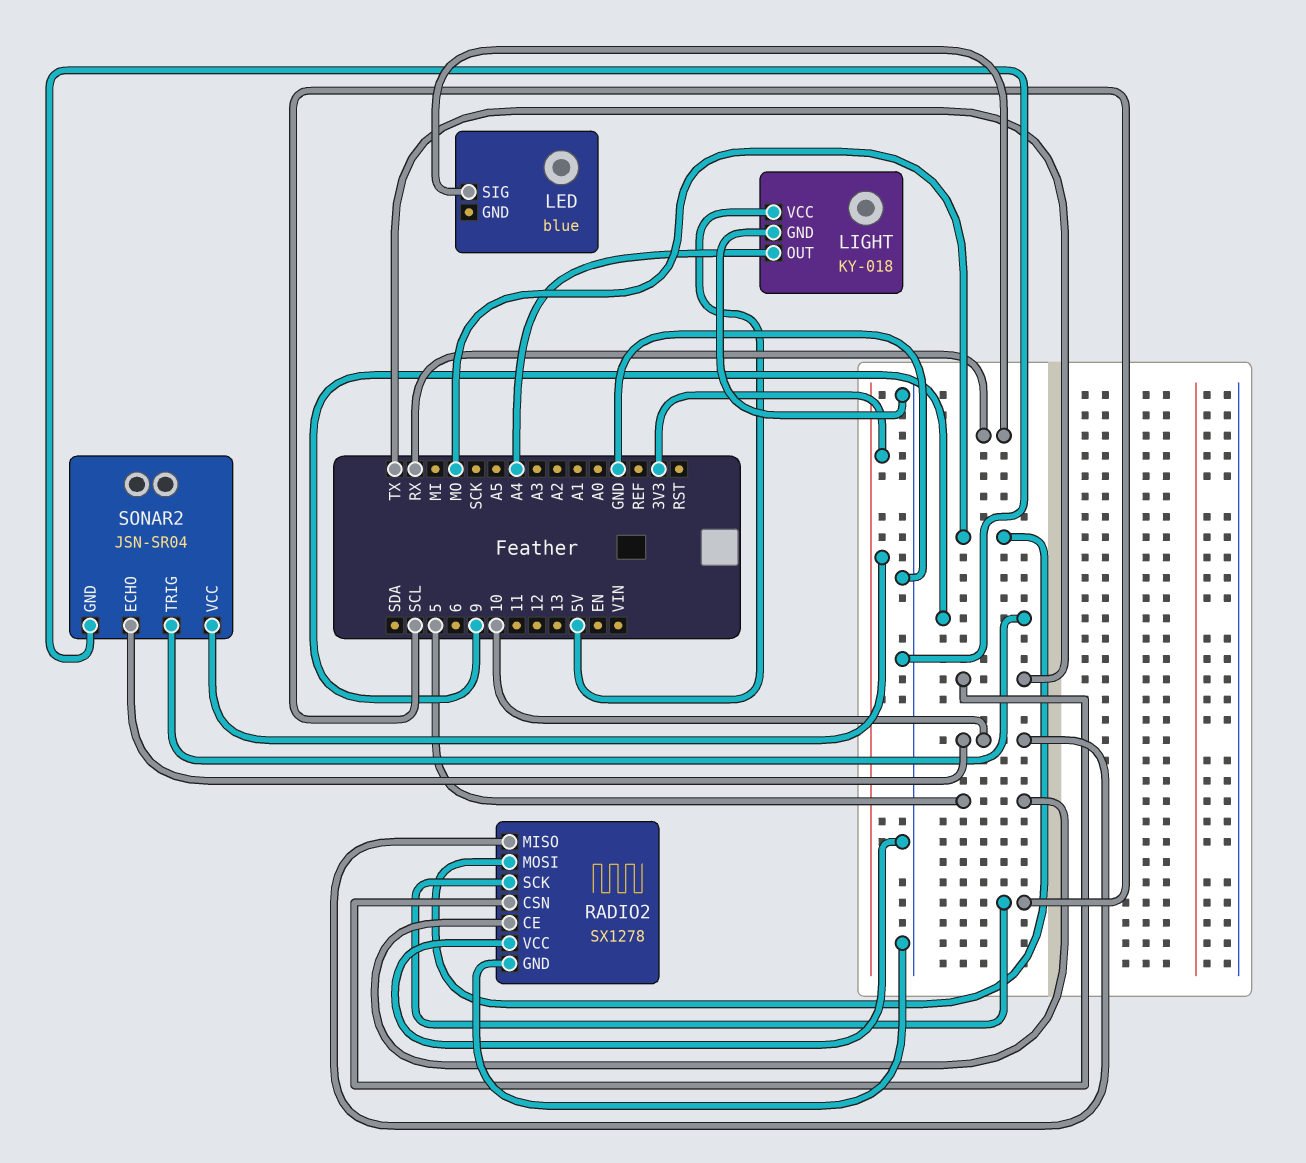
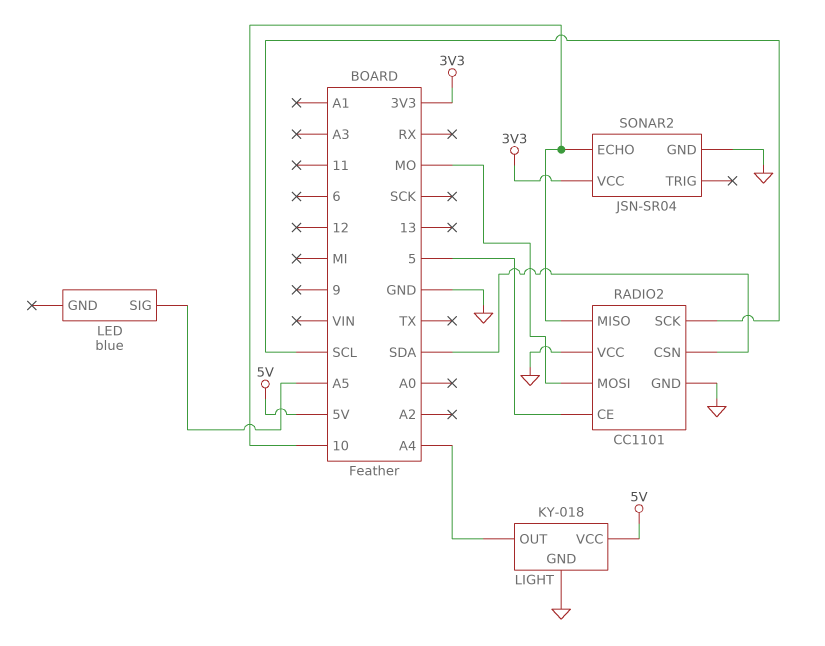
LED pin SIG: RX -> A5
RADIO2: SX1278 -> CC1101
RADIO2 pin CSN: TX -> SDA
SONAR2 pin TRIG: 9 -> none

